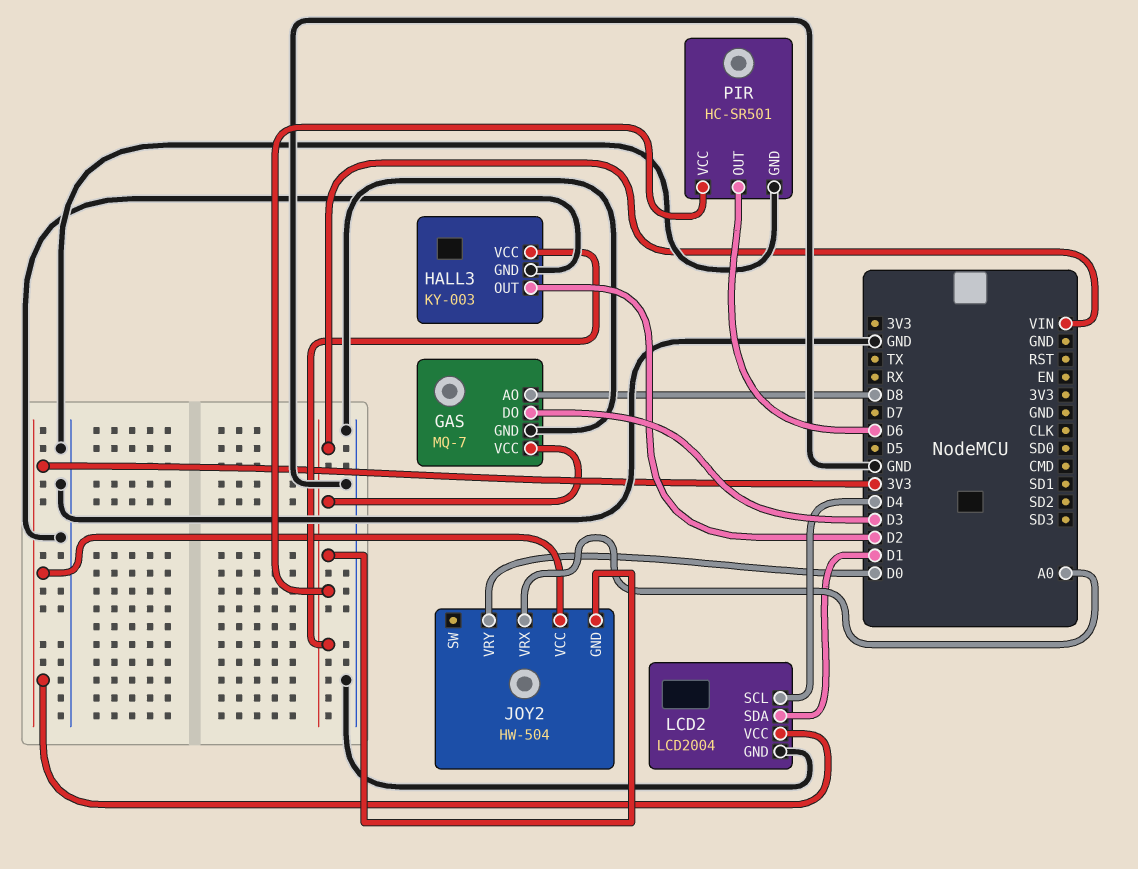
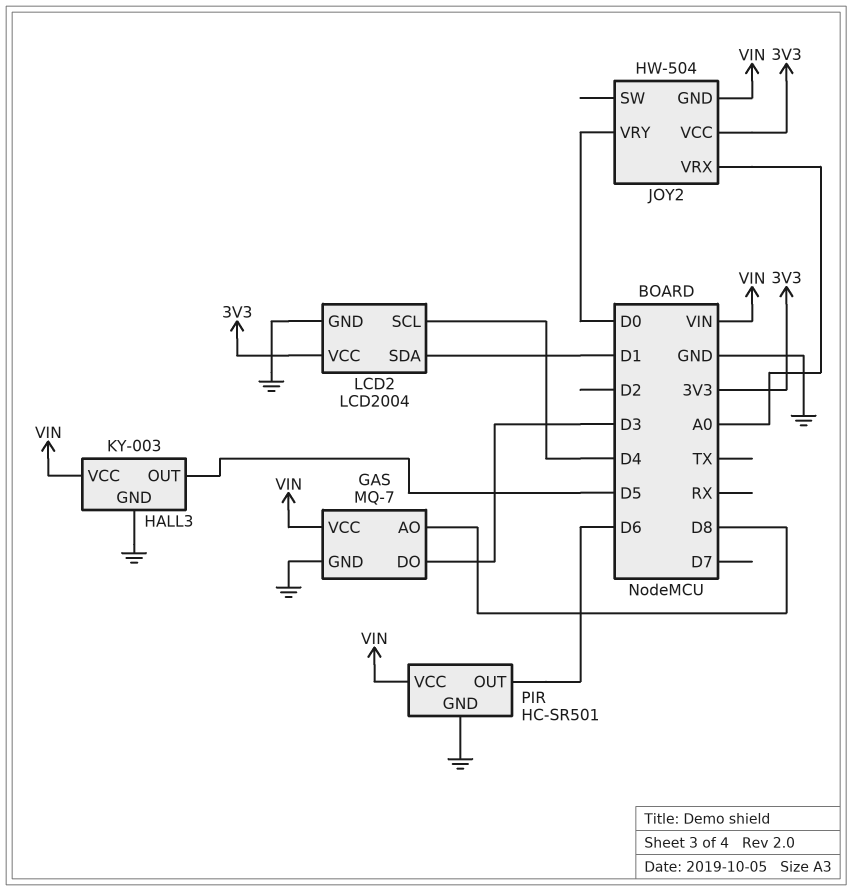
HALL3 pin OUT: D2 -> D5

